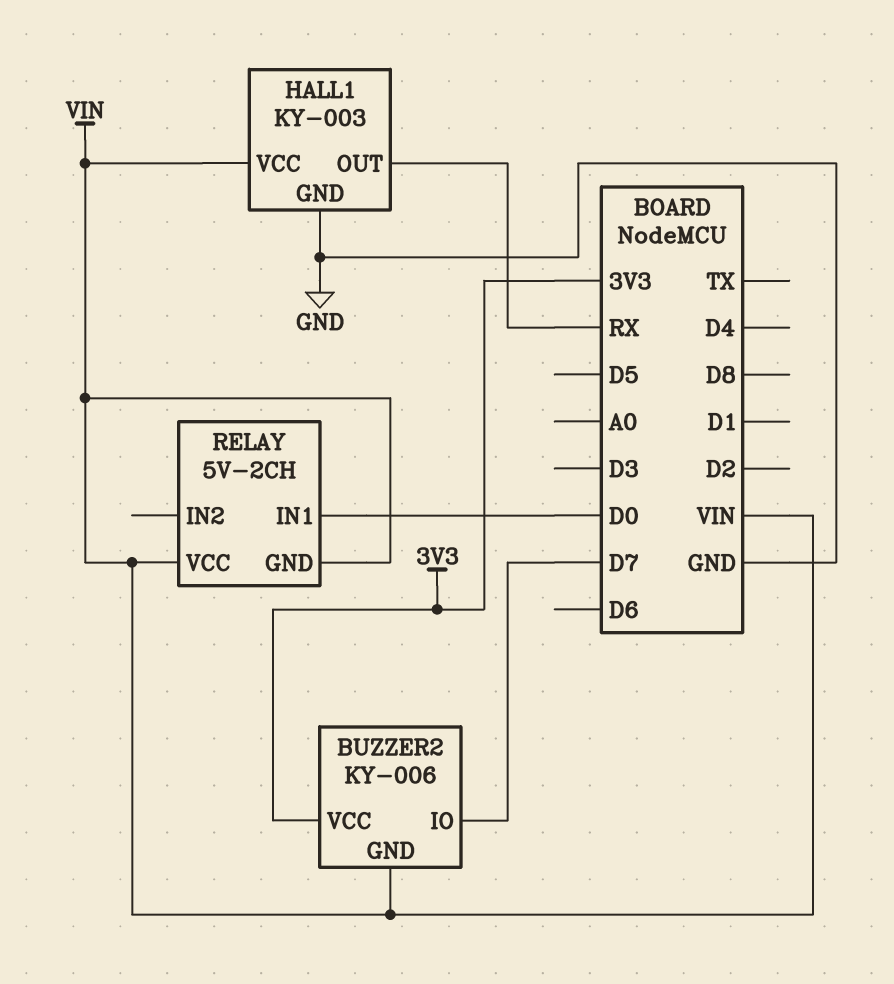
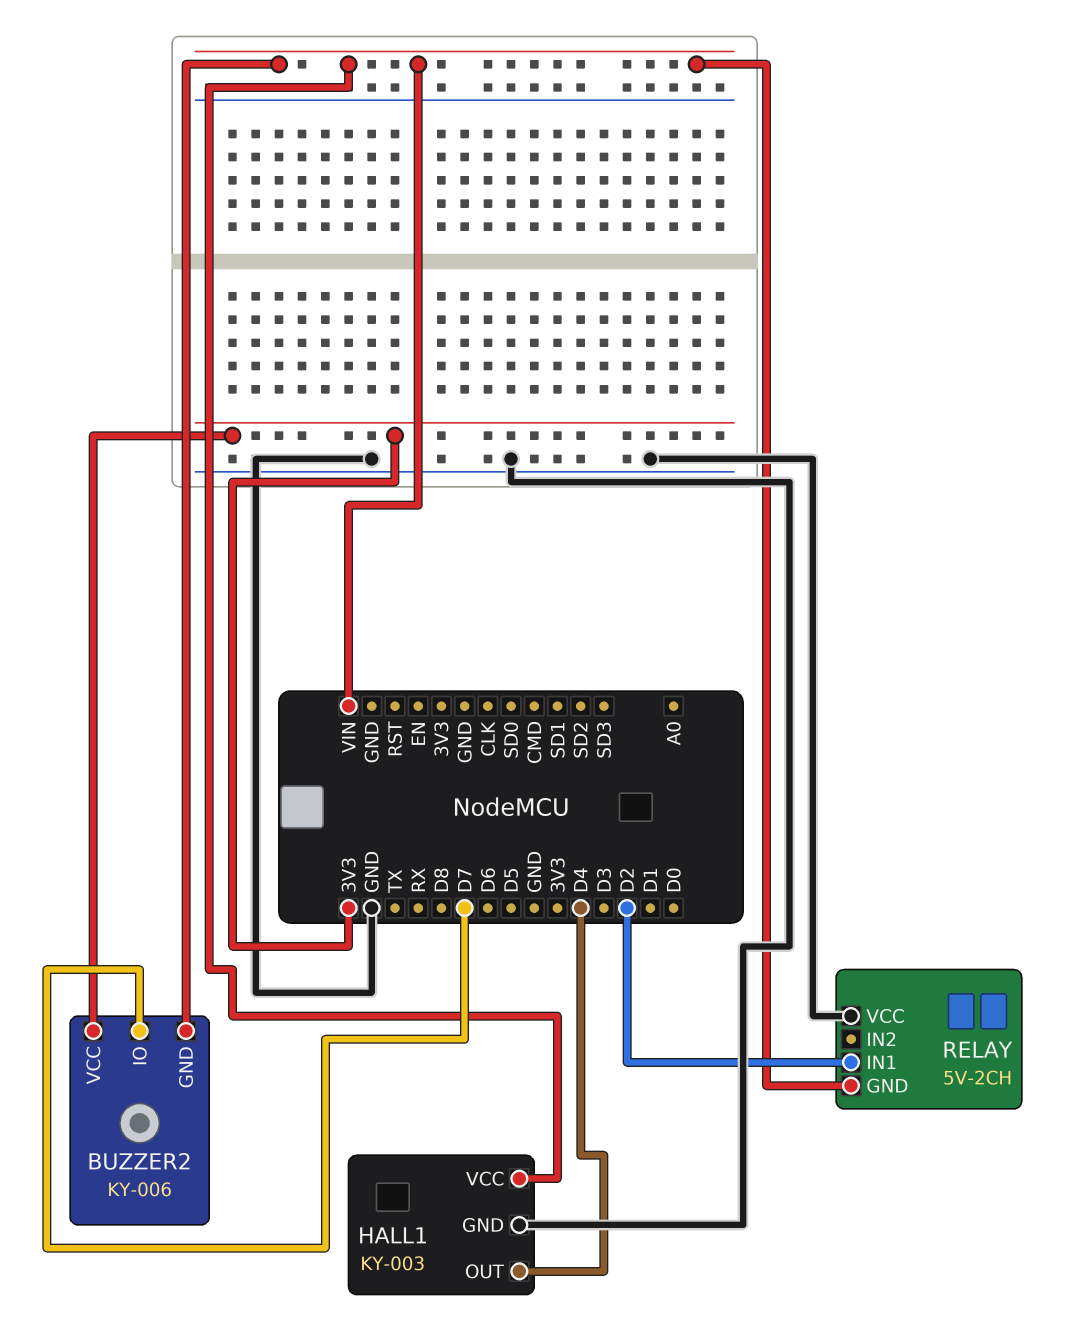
HALL1 pin OUT: RX -> D4
RELAY pin IN1: D0 -> D2
RELAY pin VCC: VIN -> GND

